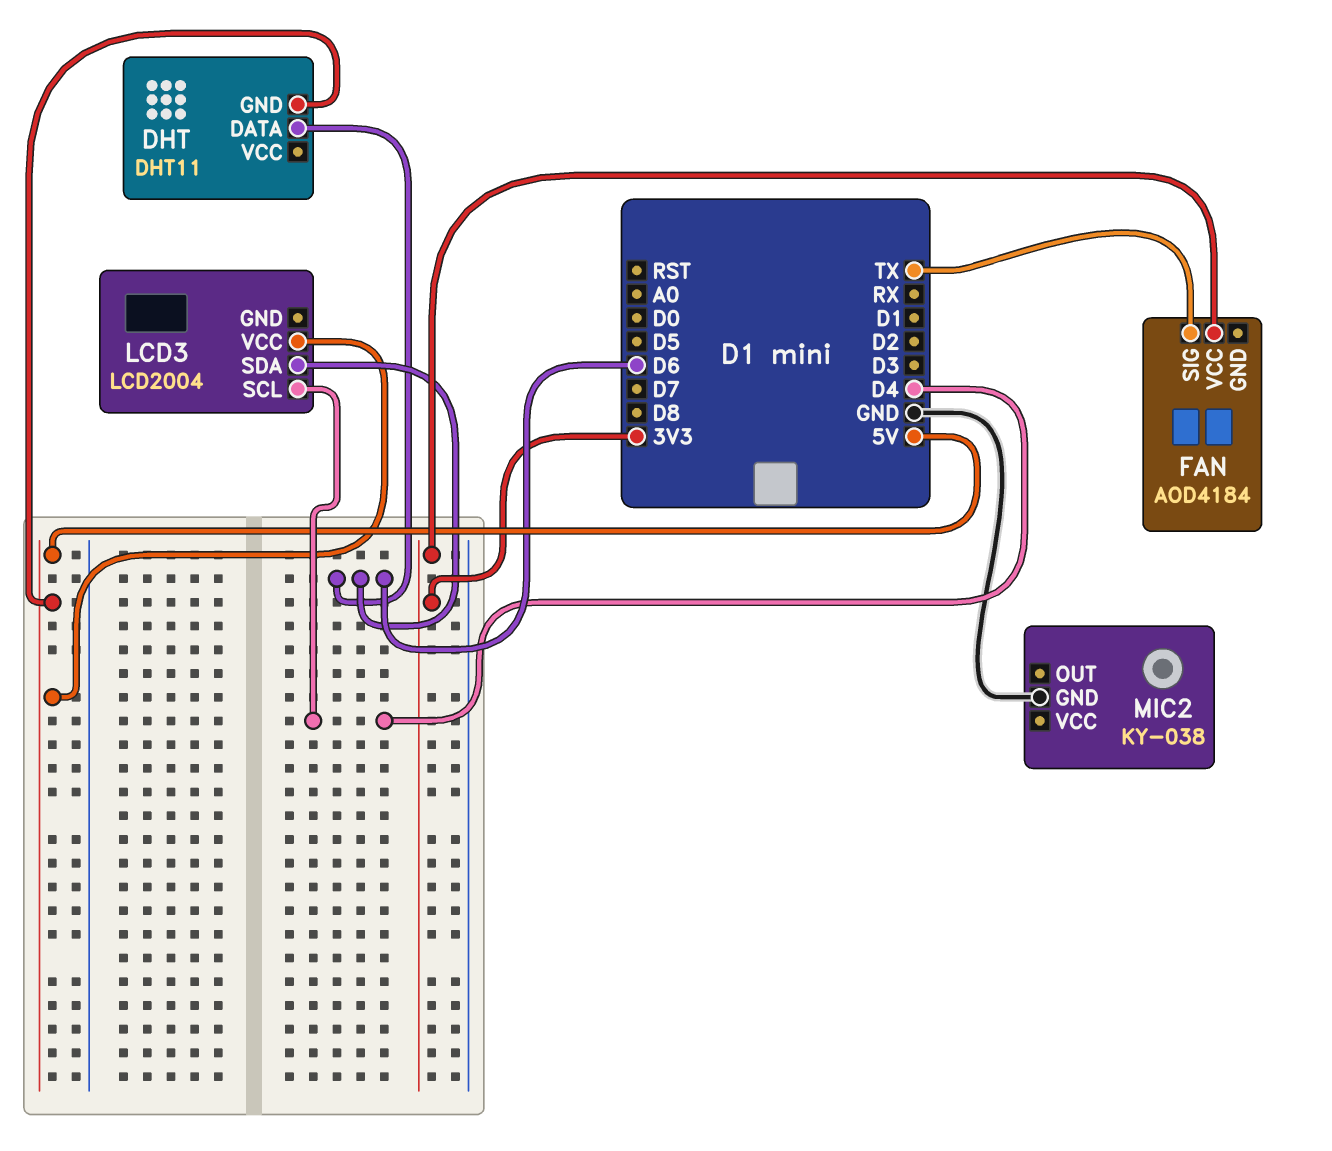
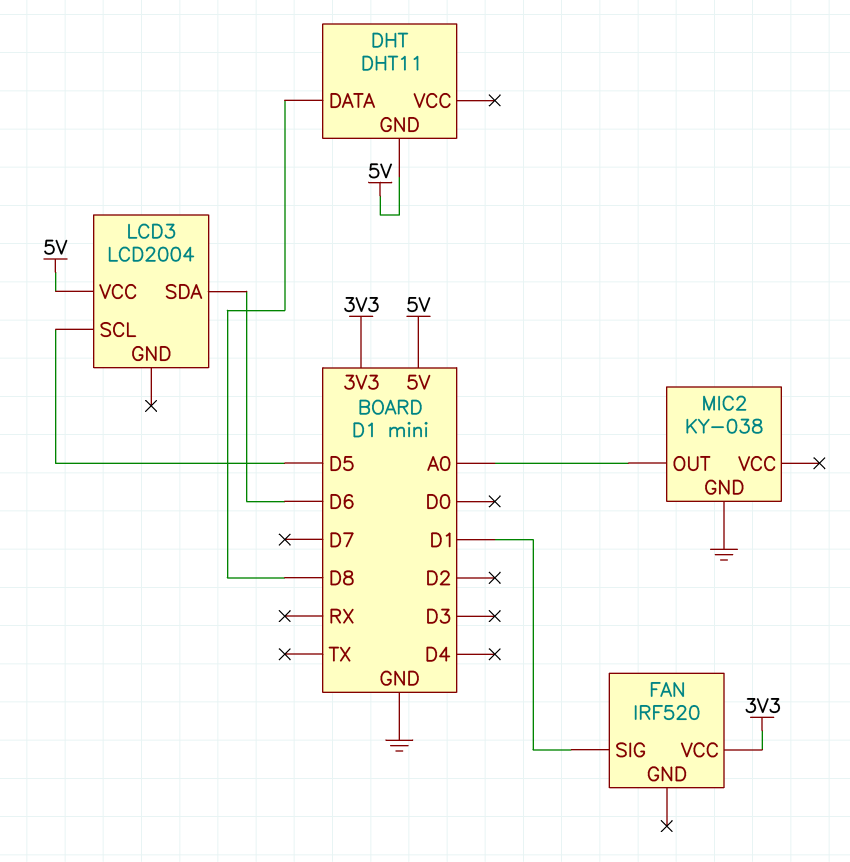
DHT pin DATA: D6 -> D8
FAN: AOD4184 -> IRF520
FAN pin SIG: TX -> D1
LCD3 pin SCL: D4 -> D5
MIC2 pin OUT: none -> A0

